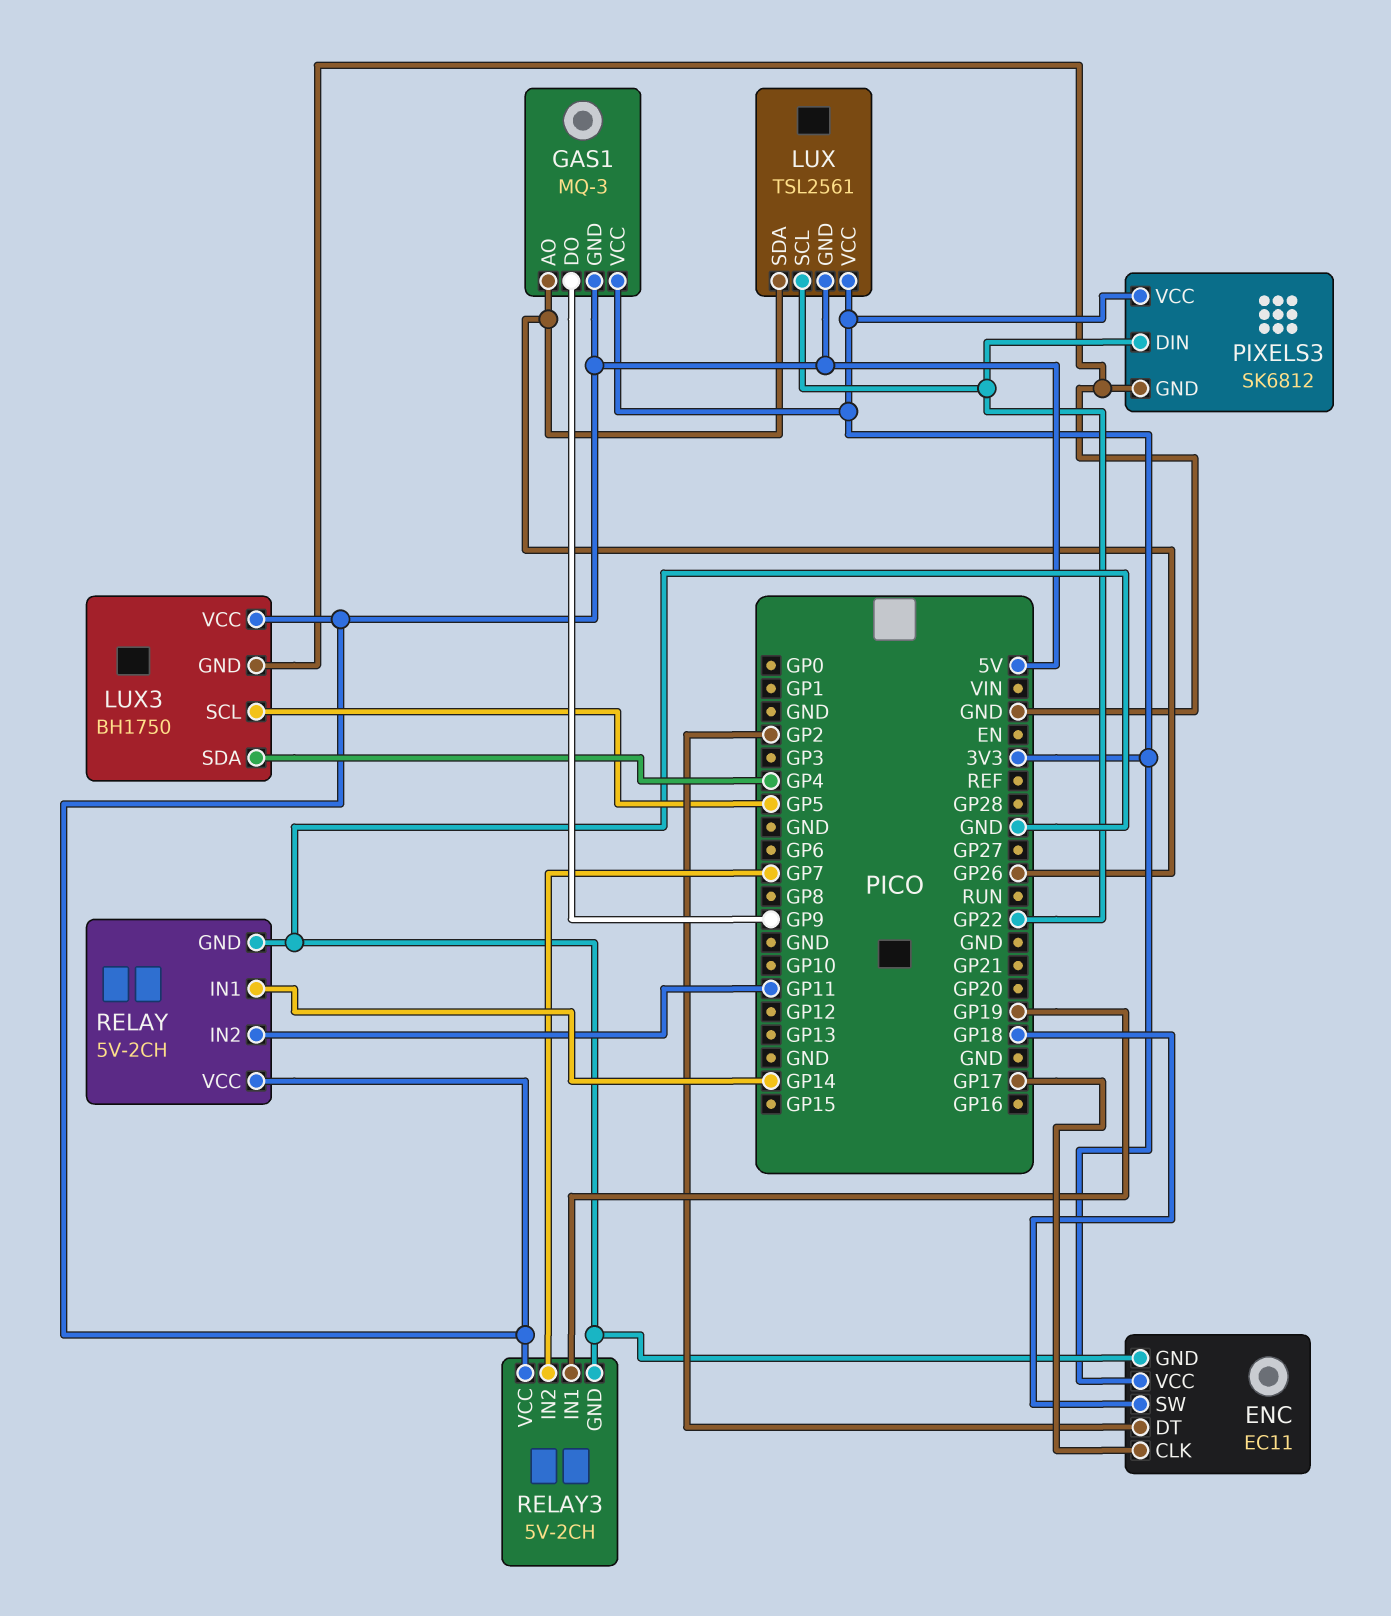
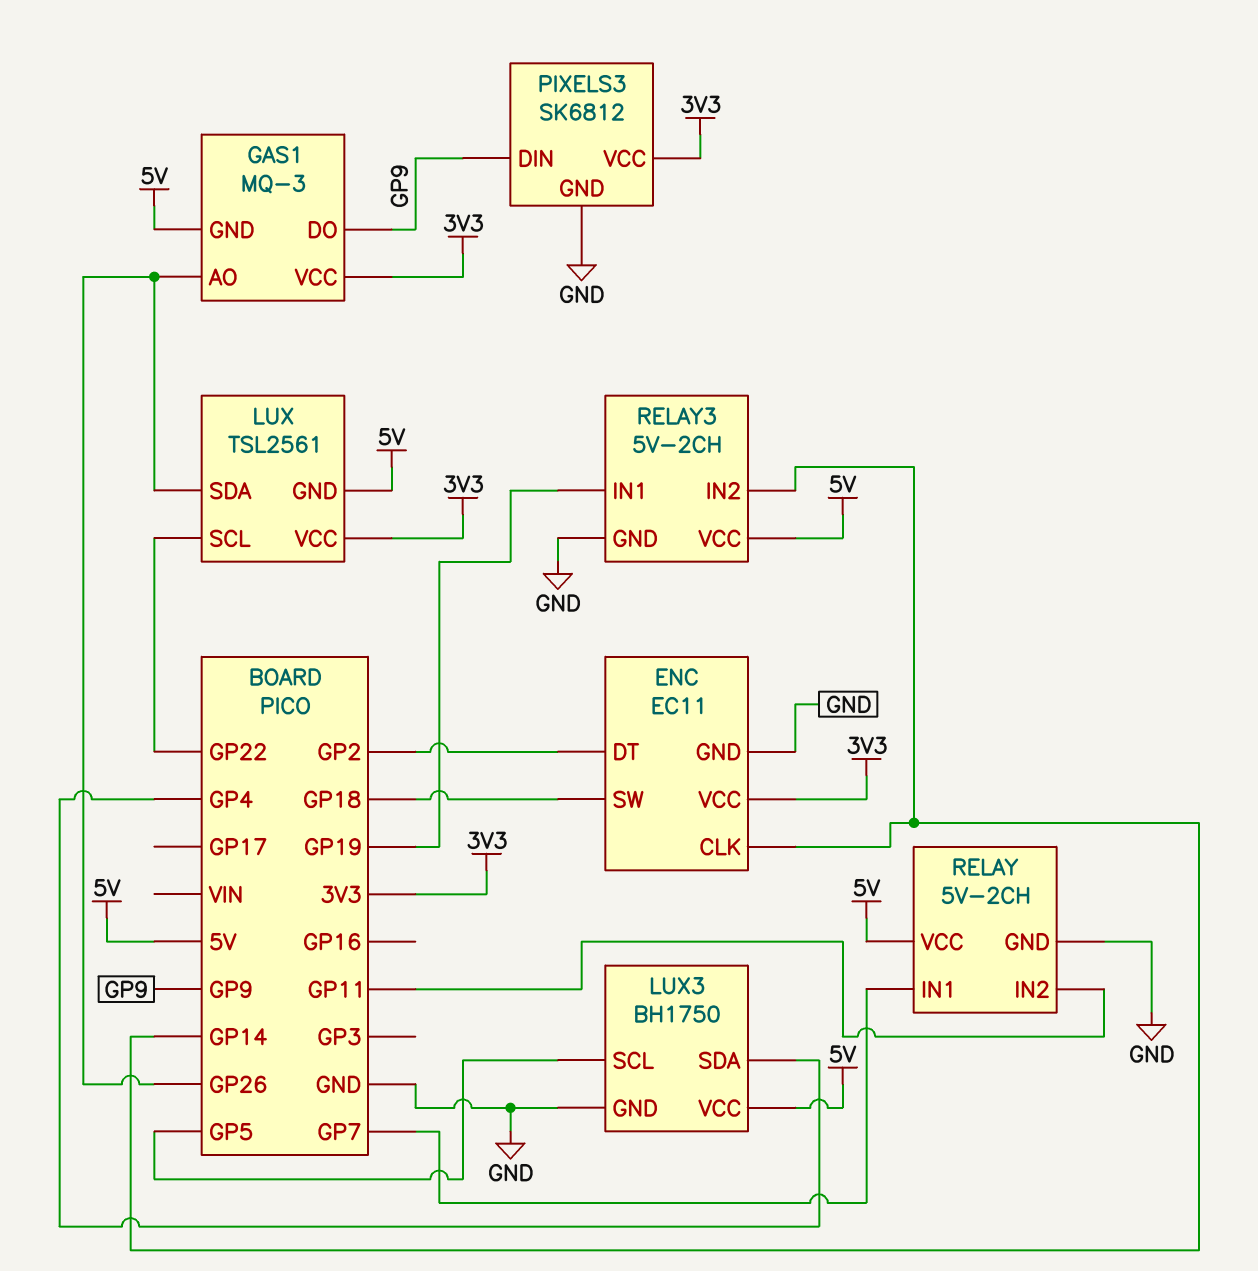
ENC pin CLK: GP17 -> GP14
PIXELS3 pin DIN: GP22 -> GP9
RELAY pin IN1: GP14 -> GP7
RELAY3 pin IN2: GP7 -> GP14

